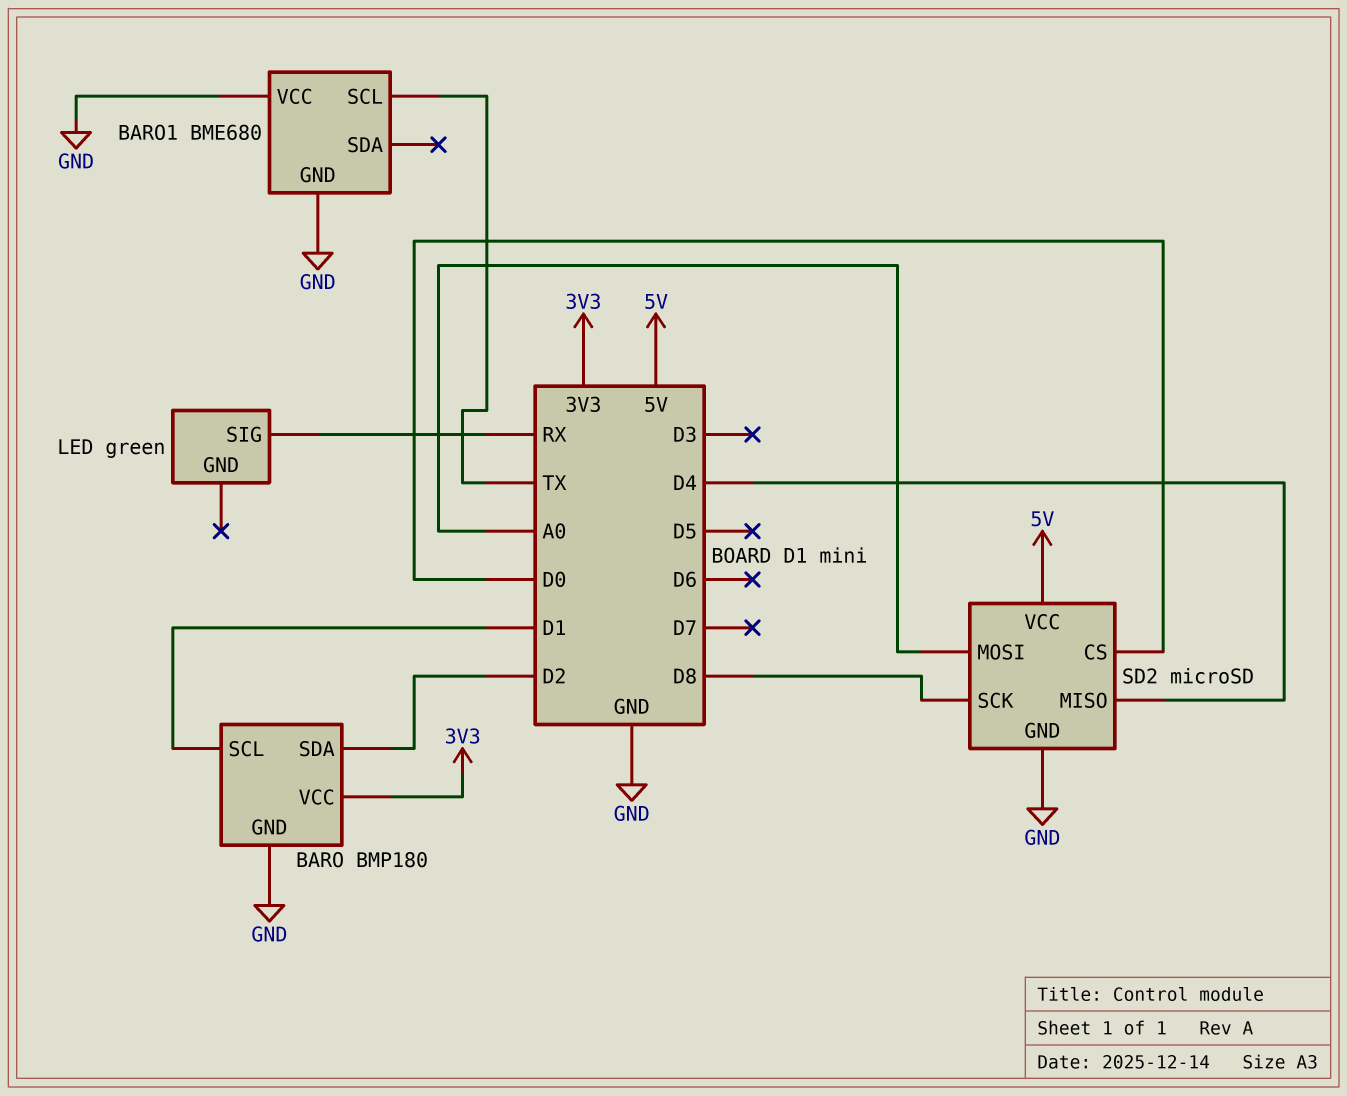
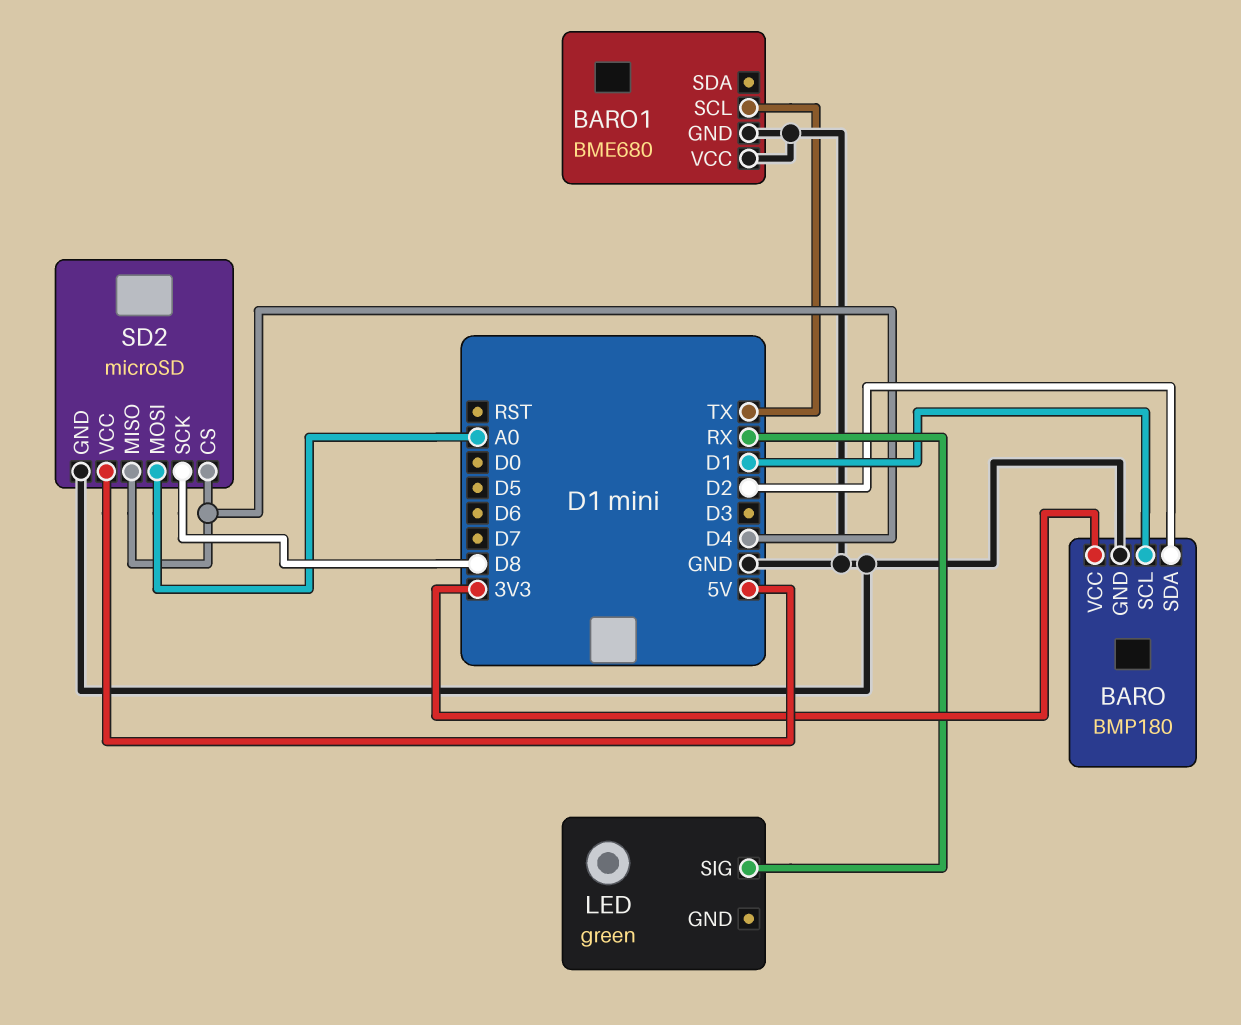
SD2 pin CS: D0 -> D4

